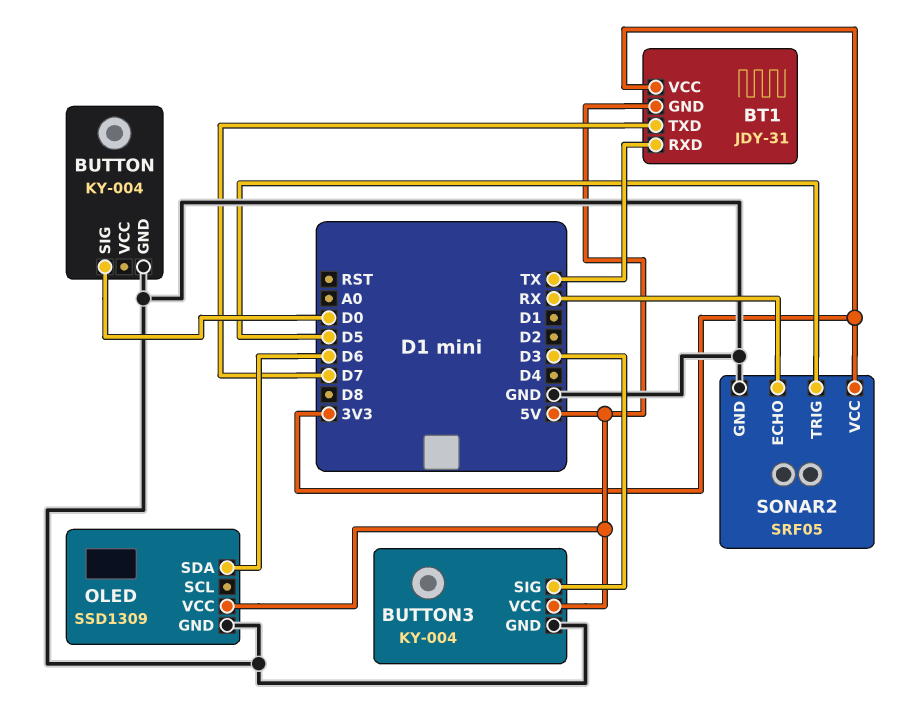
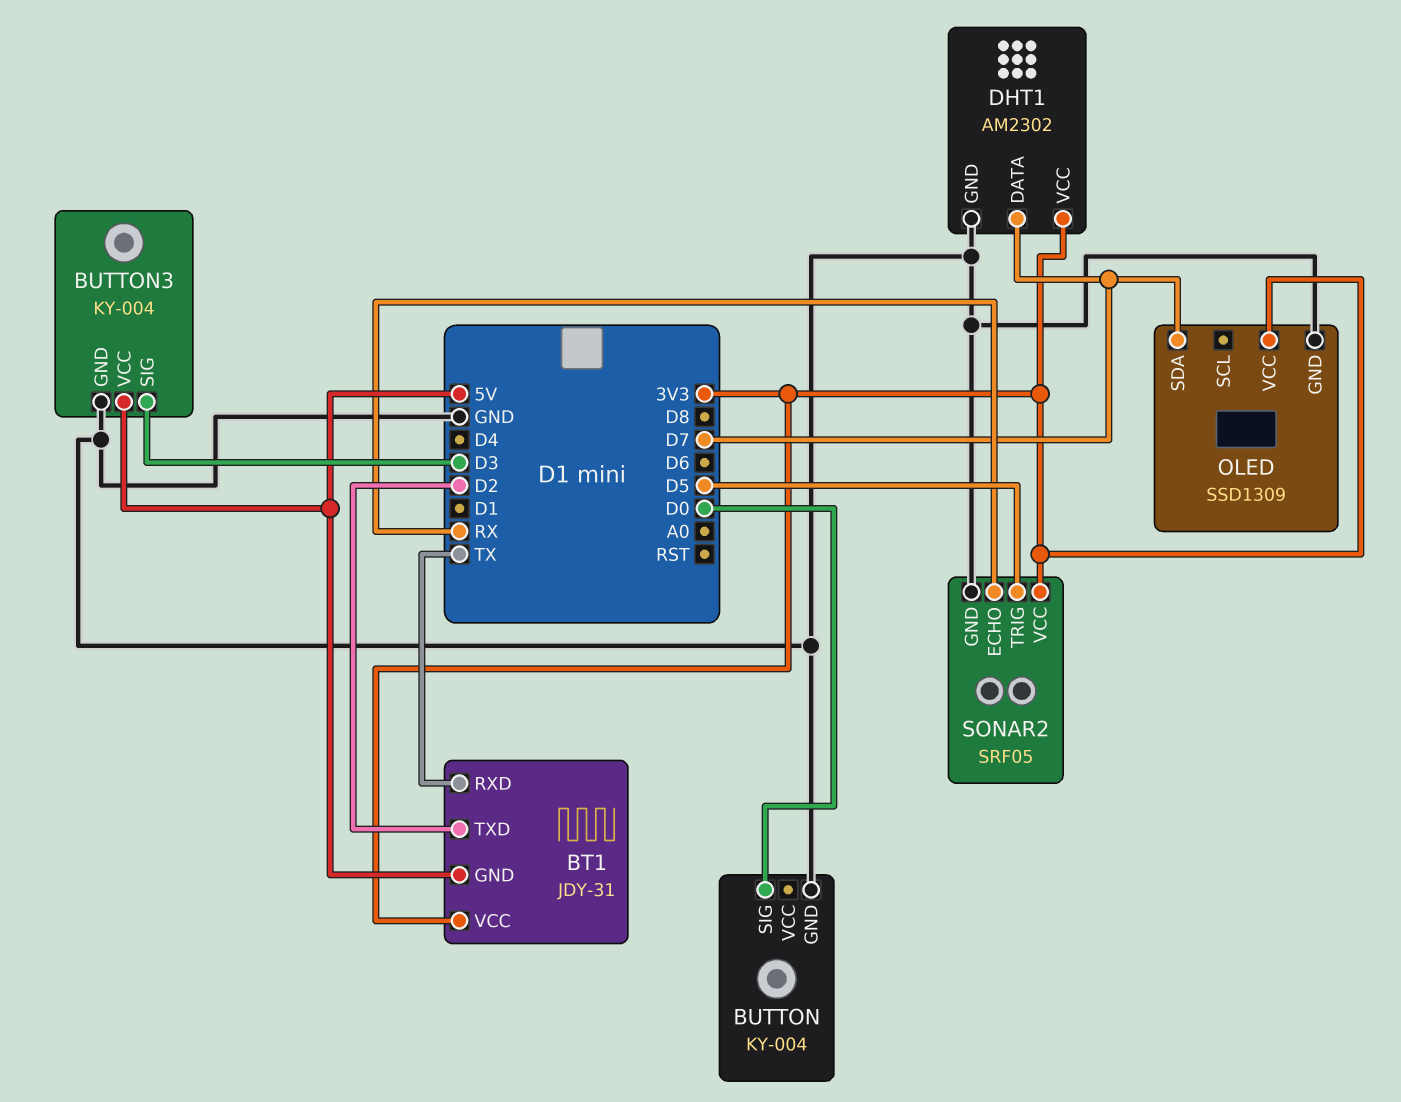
BT1 pin TXD: D7 -> D2
DHT1: none -> AM2302
DHT1 pin DATA: none -> D7
DHT1 pin GND: none -> GND
DHT1 pin VCC: none -> 3V3
OLED pin SDA: D6 -> D7
OLED pin VCC: 5V -> 3V3

